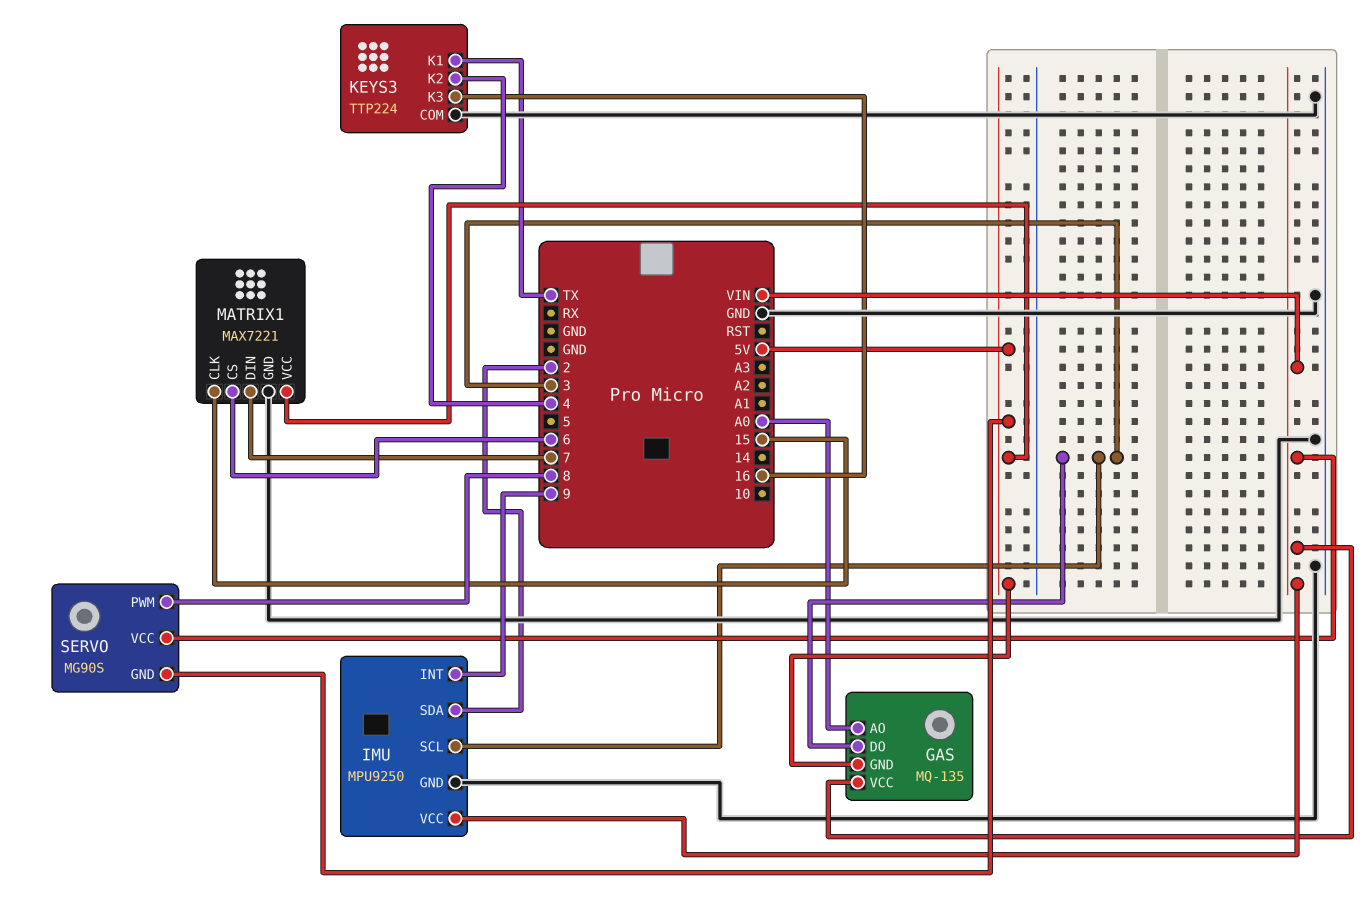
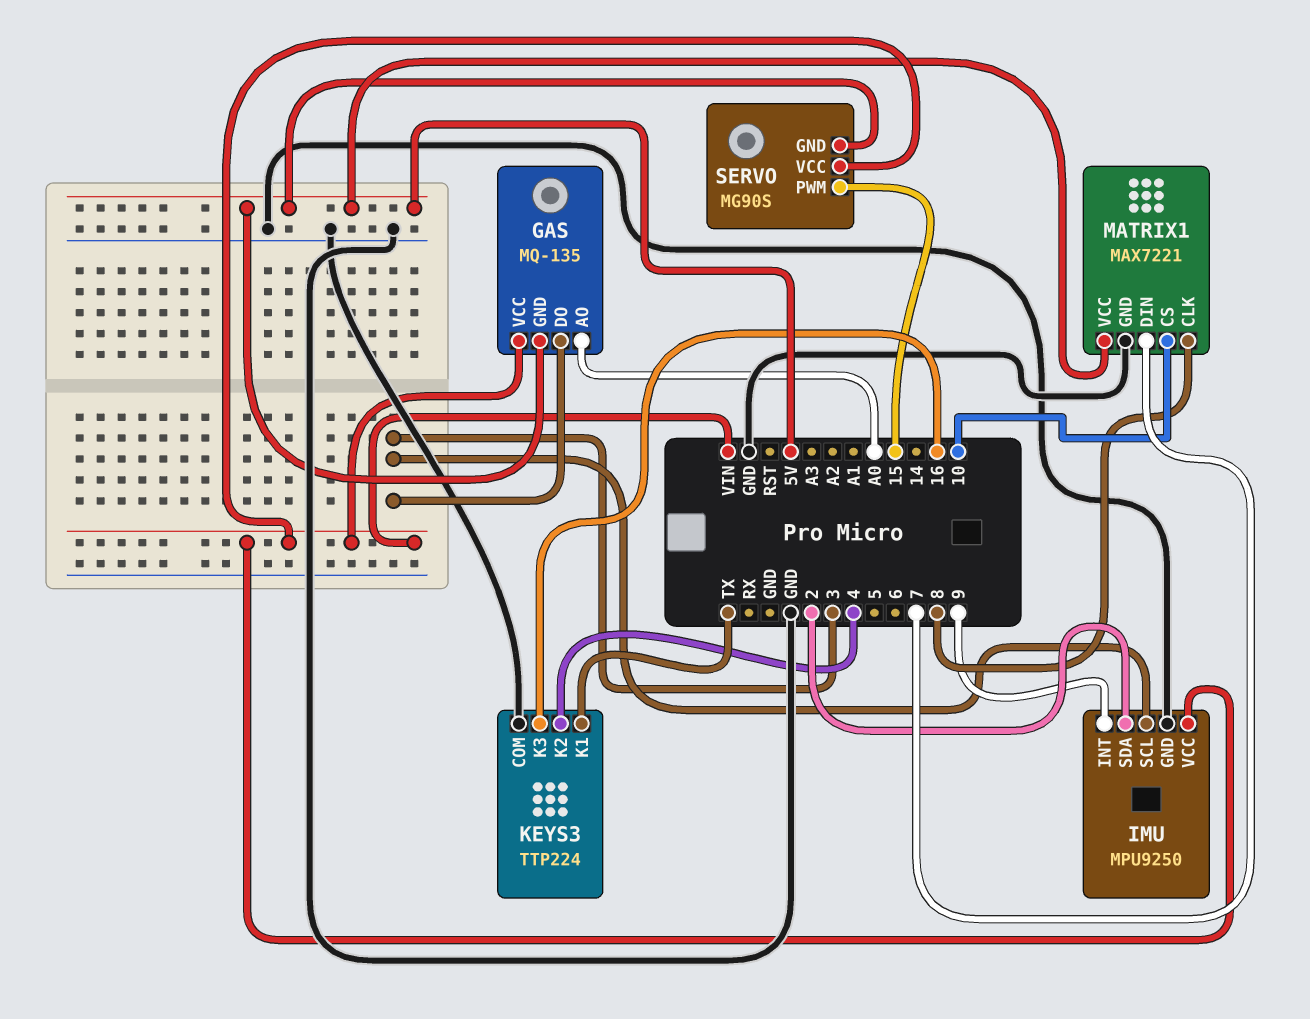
MATRIX1 pin CLK: 15 -> 8
MATRIX1 pin CS: 6 -> 10
SERVO pin PWM: 8 -> 15

